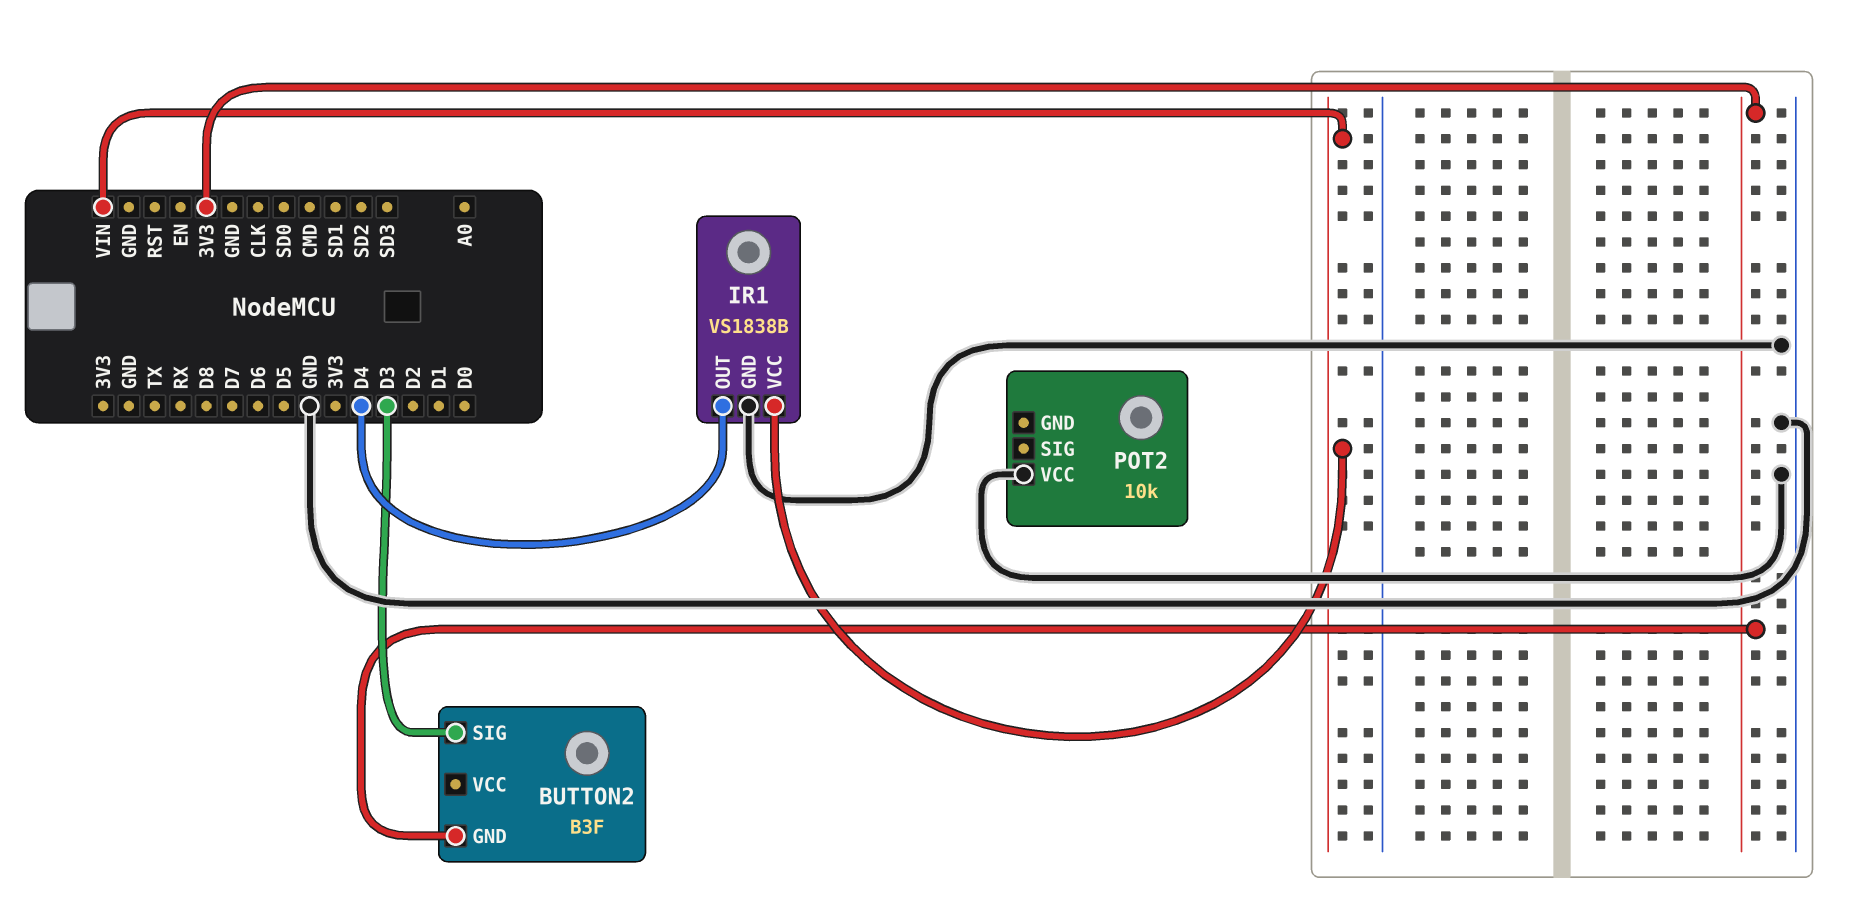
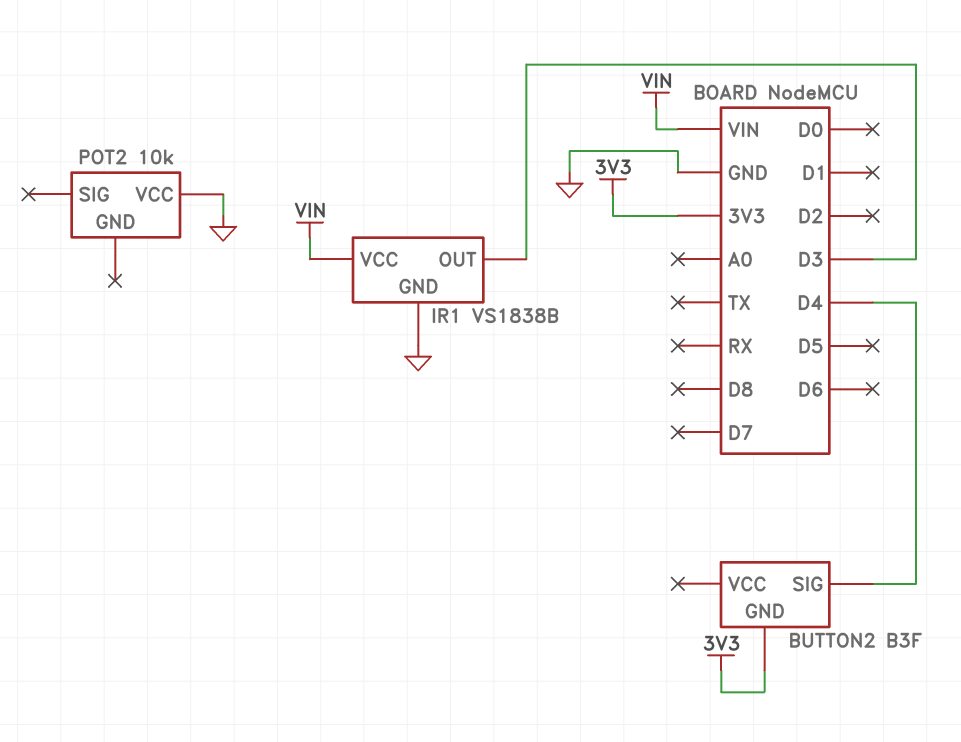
BUTTON2 pin SIG: D3 -> D4
IR1 pin OUT: D4 -> D3

